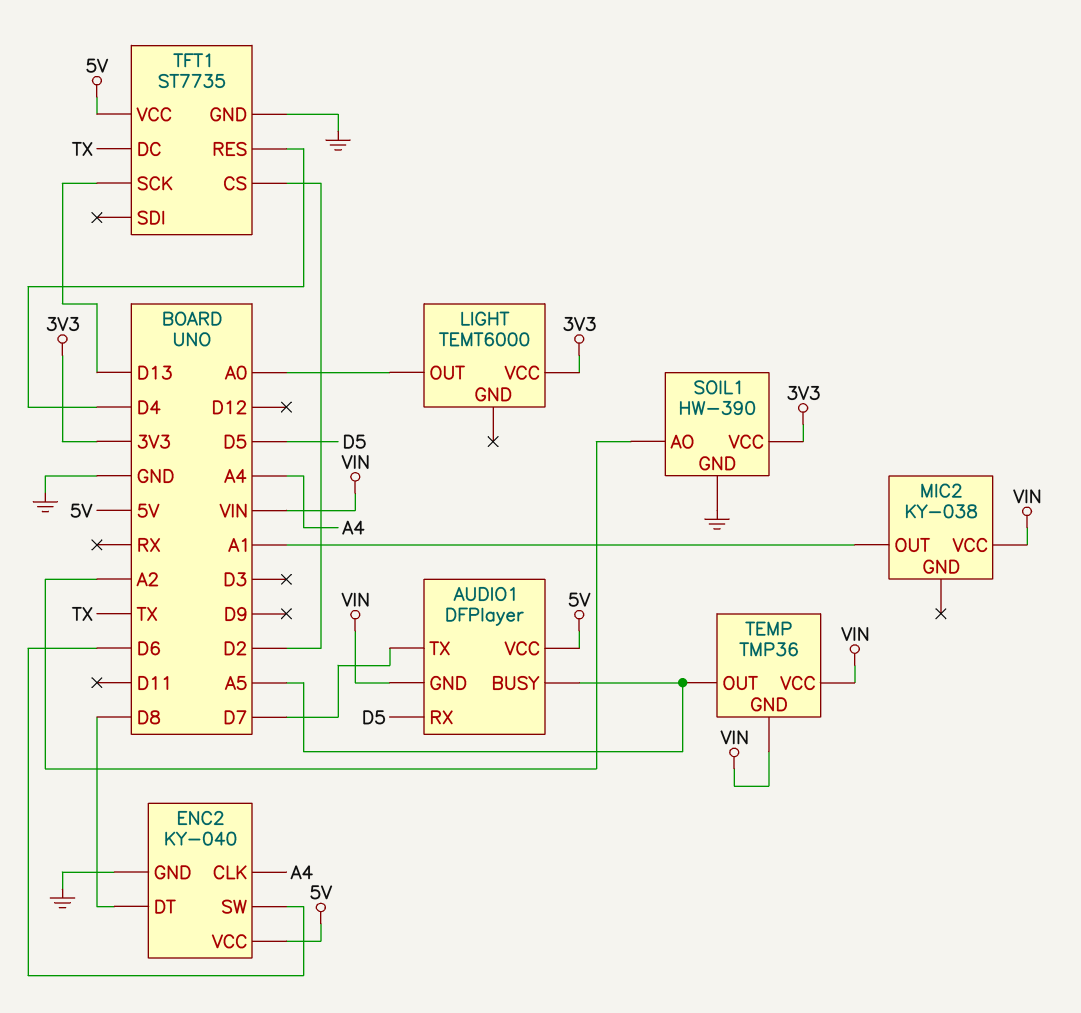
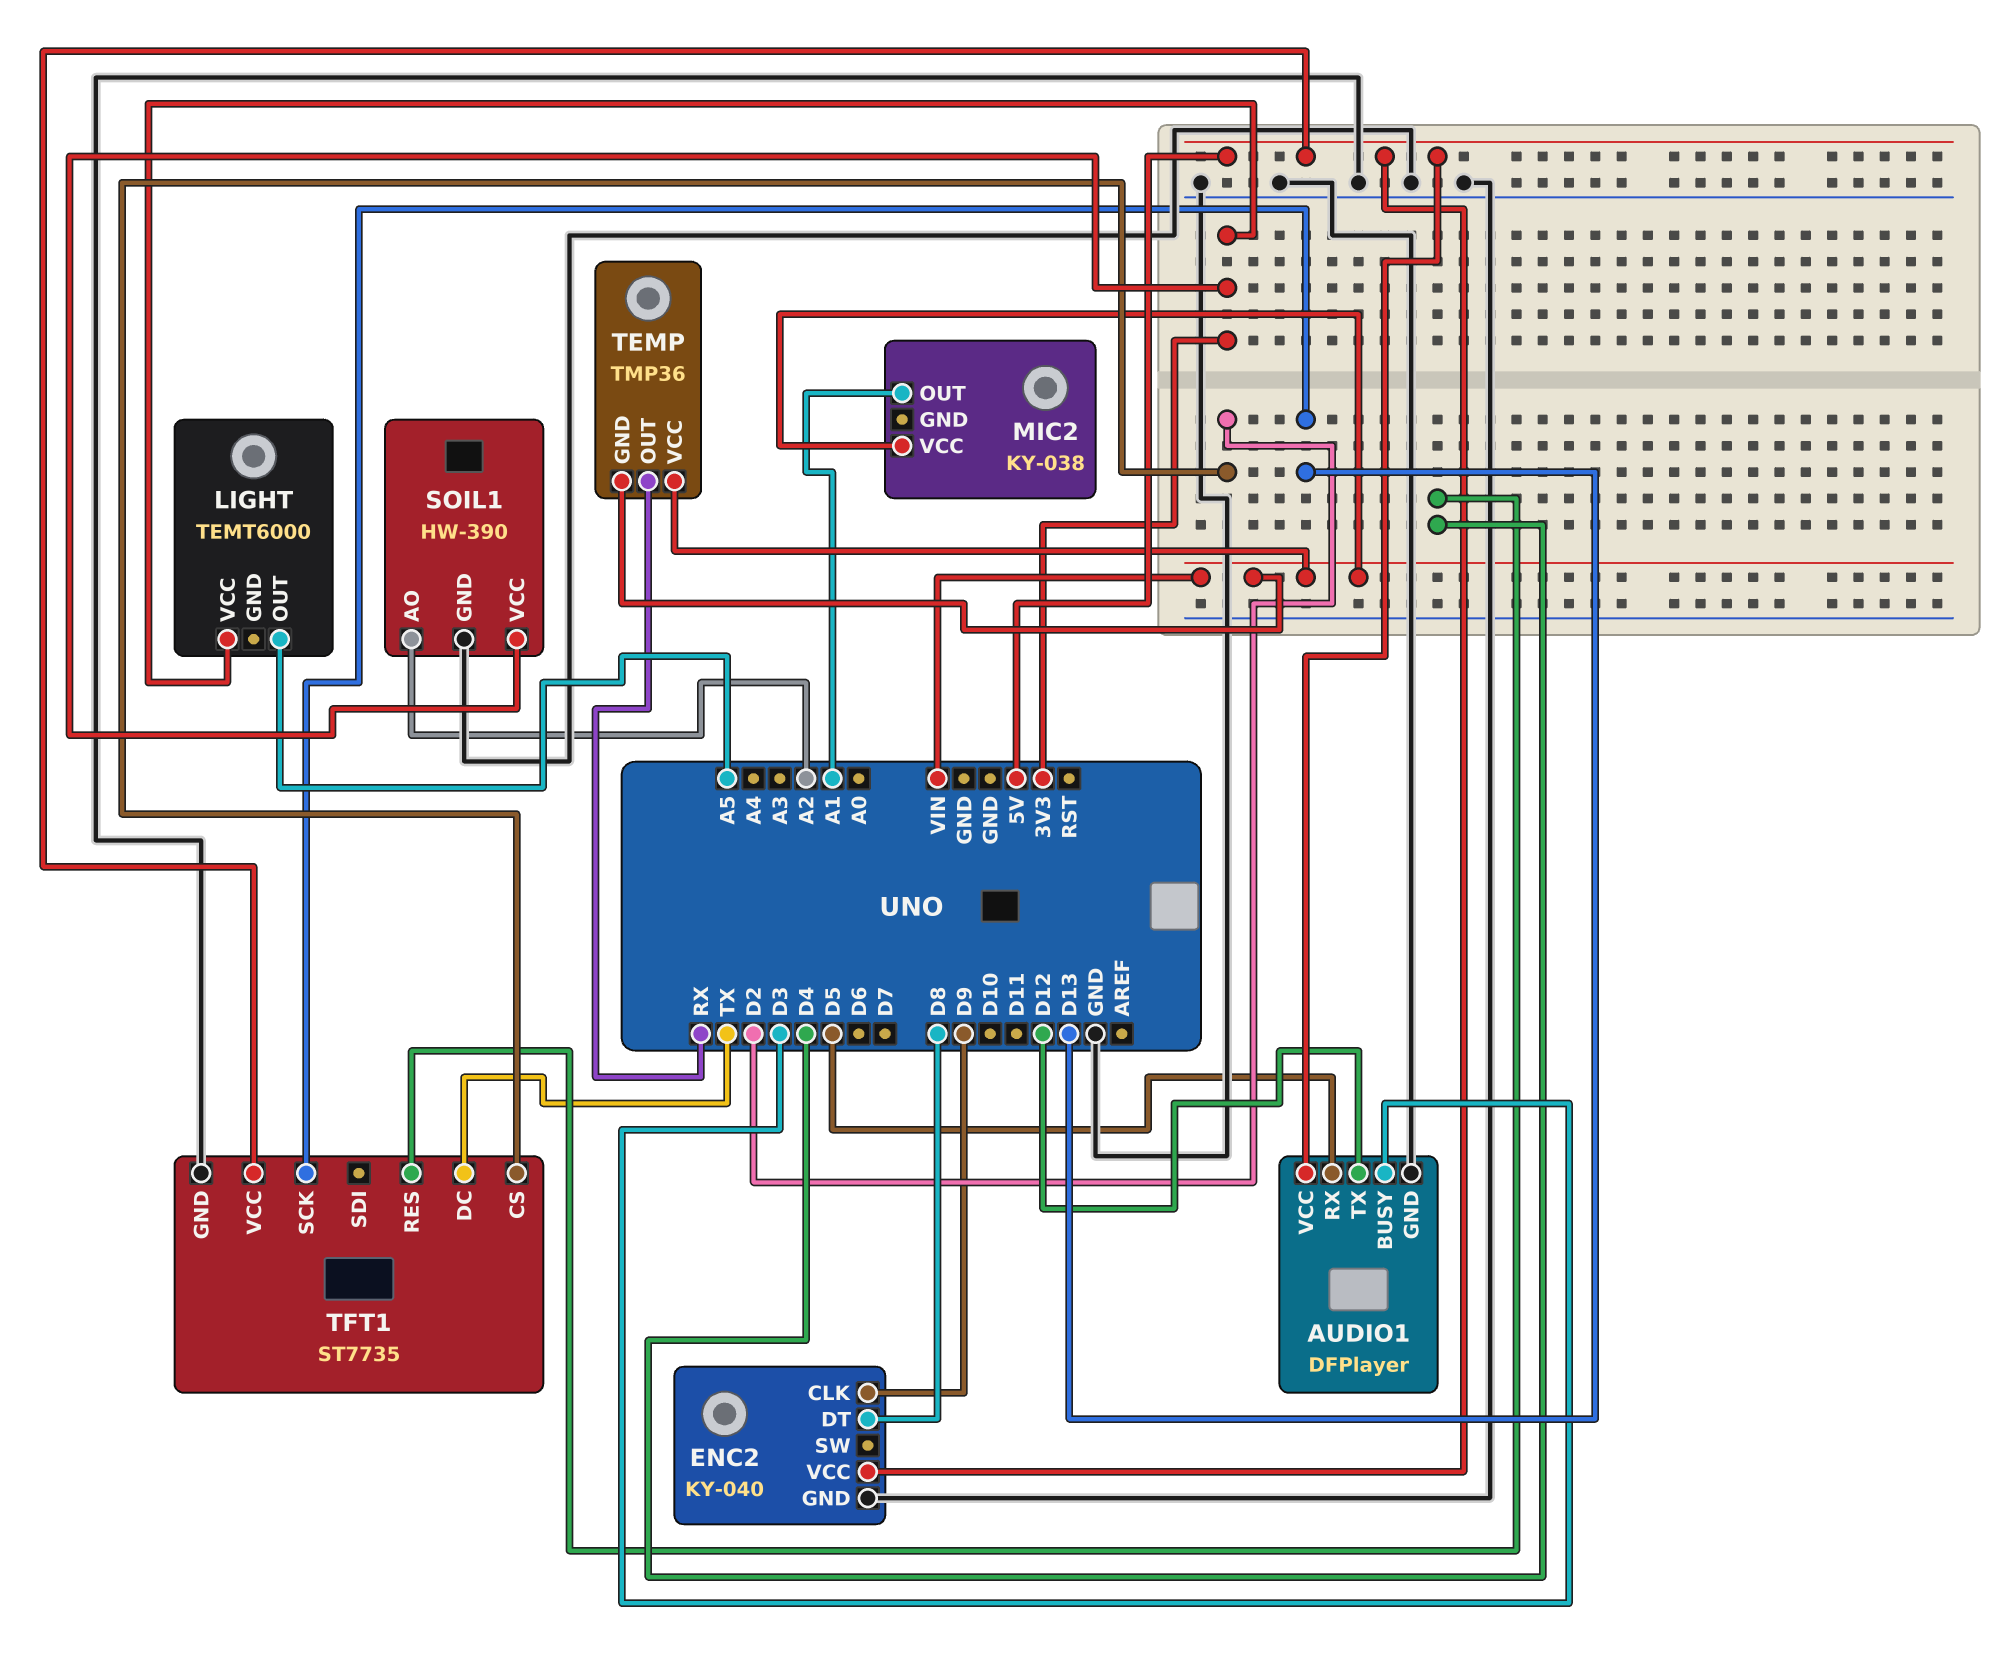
AUDIO1 pin BUSY: A5 -> D3
AUDIO1 pin GND: VIN -> GND
AUDIO1 pin TX: D7 -> D12
ENC2 pin CLK: A4 -> D9
ENC2 pin SW: D6 -> none
LIGHT pin OUT: A0 -> A5
TEMP pin OUT: A5 -> RX

